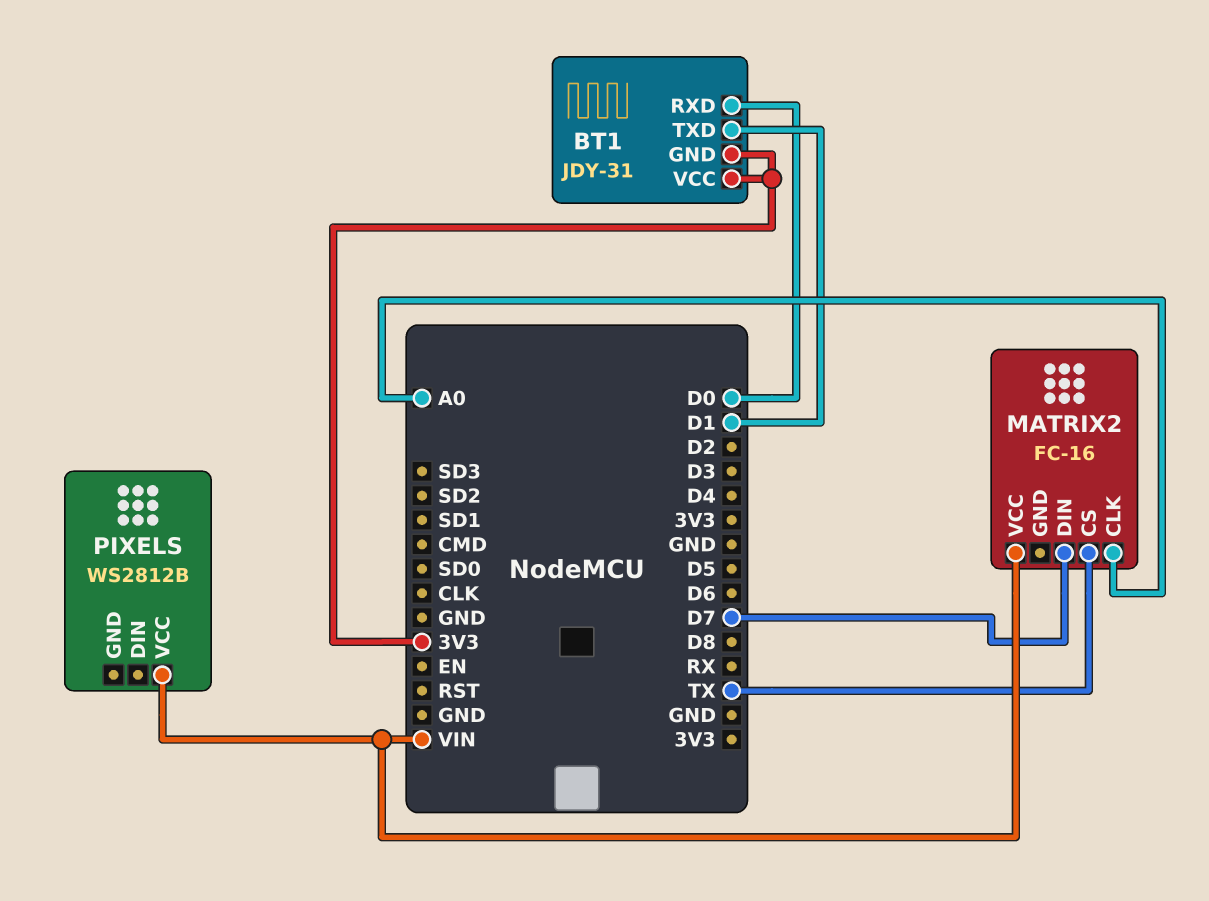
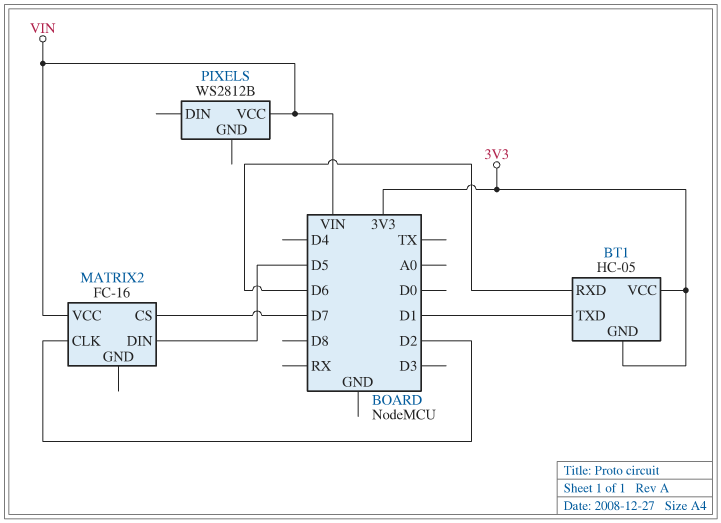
BT1: JDY-31 -> HC-05
BT1 pin RXD: D0 -> D6
MATRIX2 pin CLK: A0 -> D2
MATRIX2 pin CS: TX -> D7
MATRIX2 pin DIN: D7 -> D5

